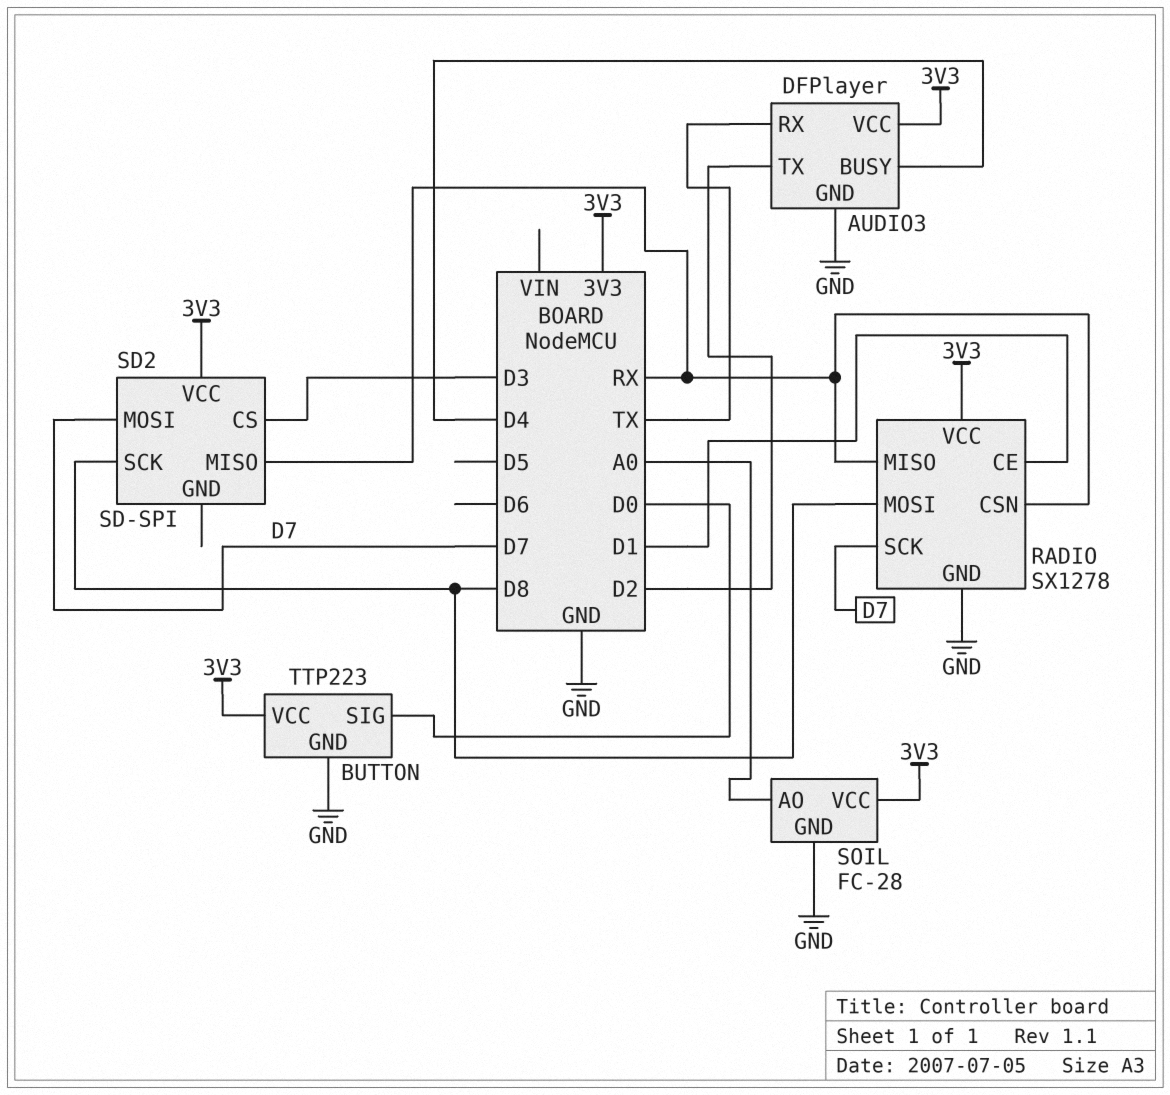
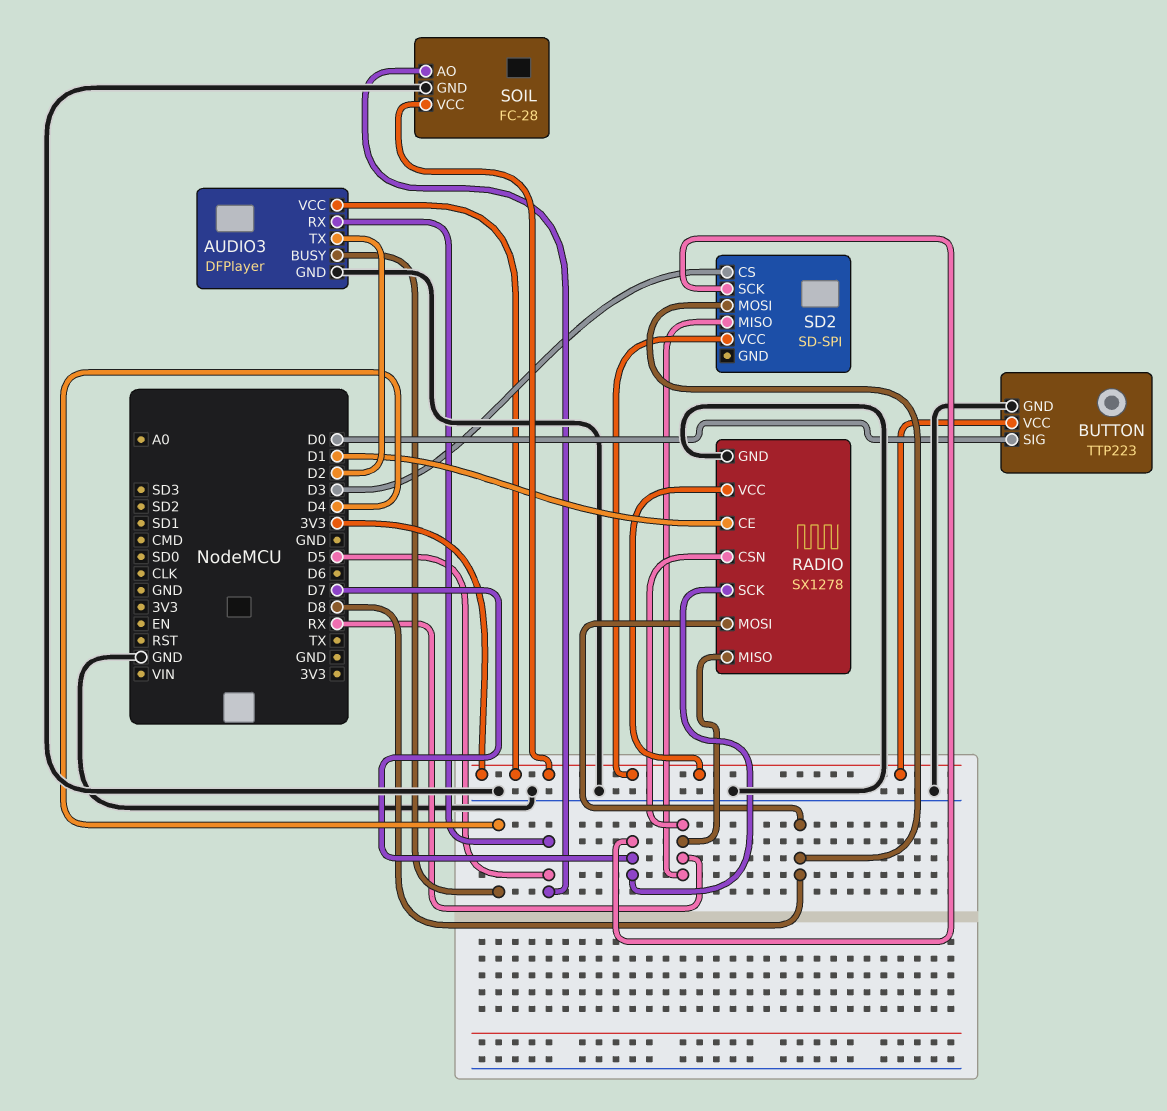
AUDIO3 pin RX: TX -> D5
SD2 pin MOSI: D7 -> D8
SD2 pin SCK: D8 -> D7
SOIL pin AO: A0 -> D5

